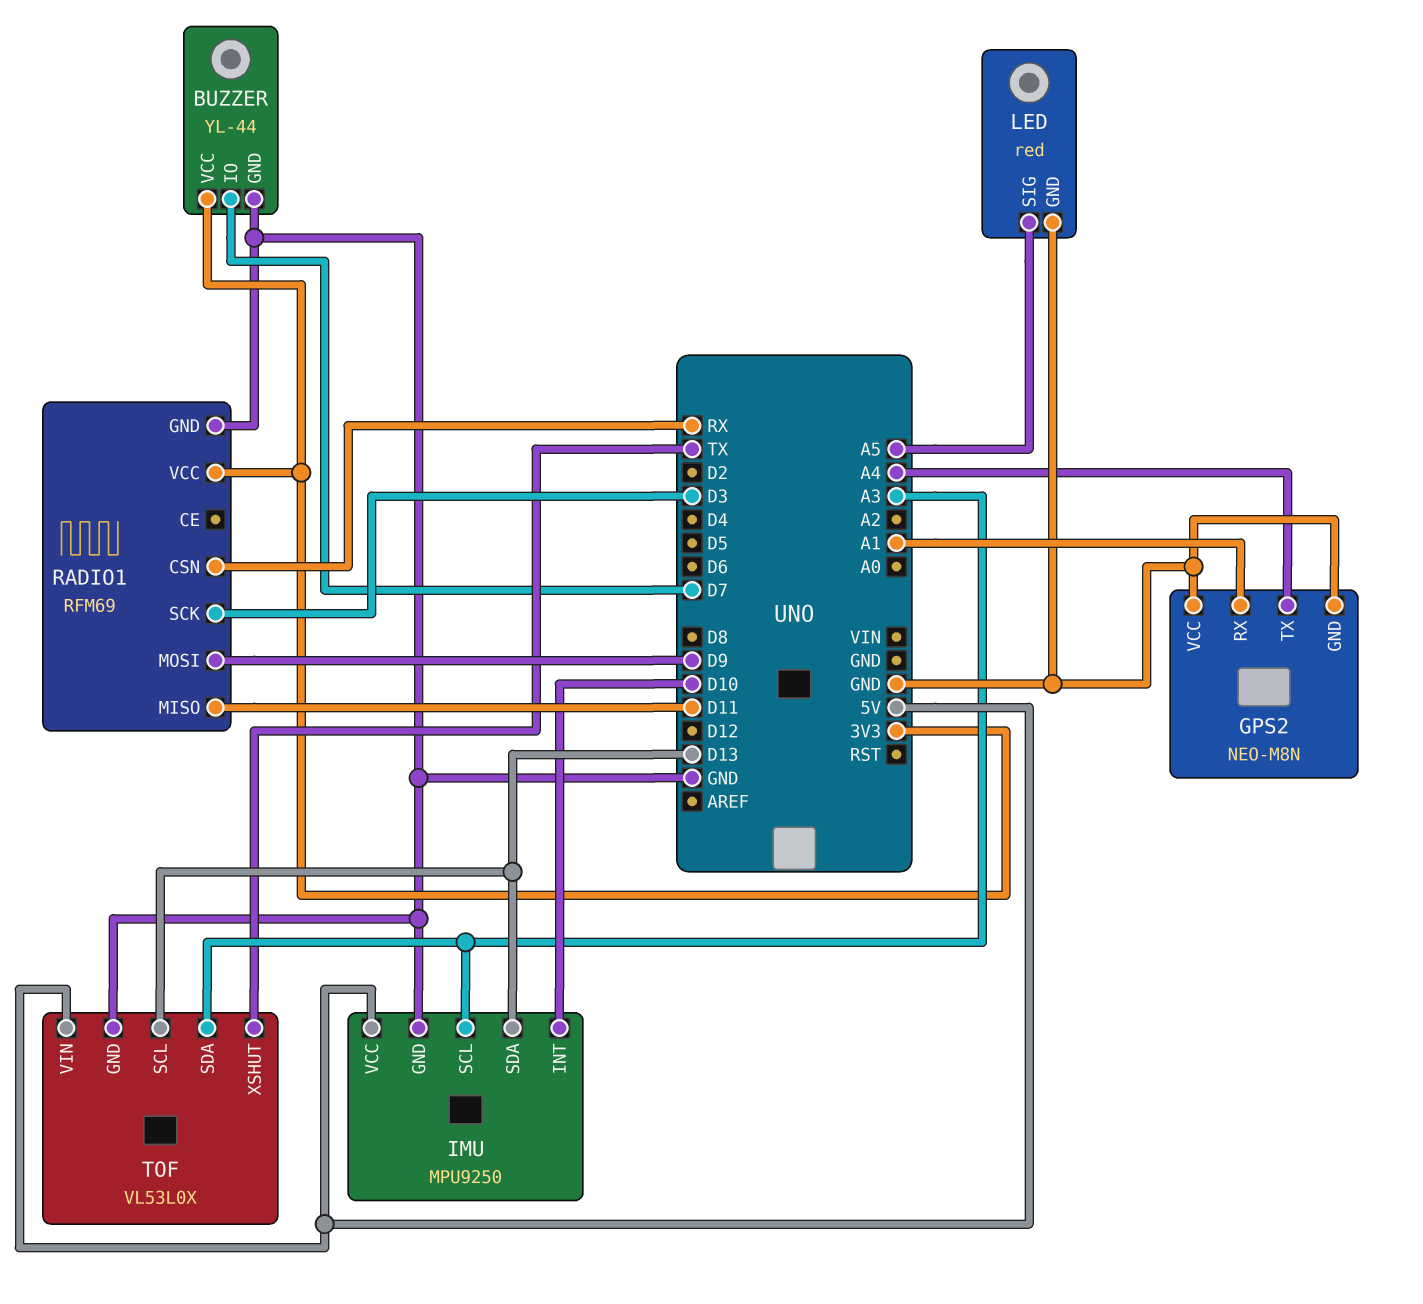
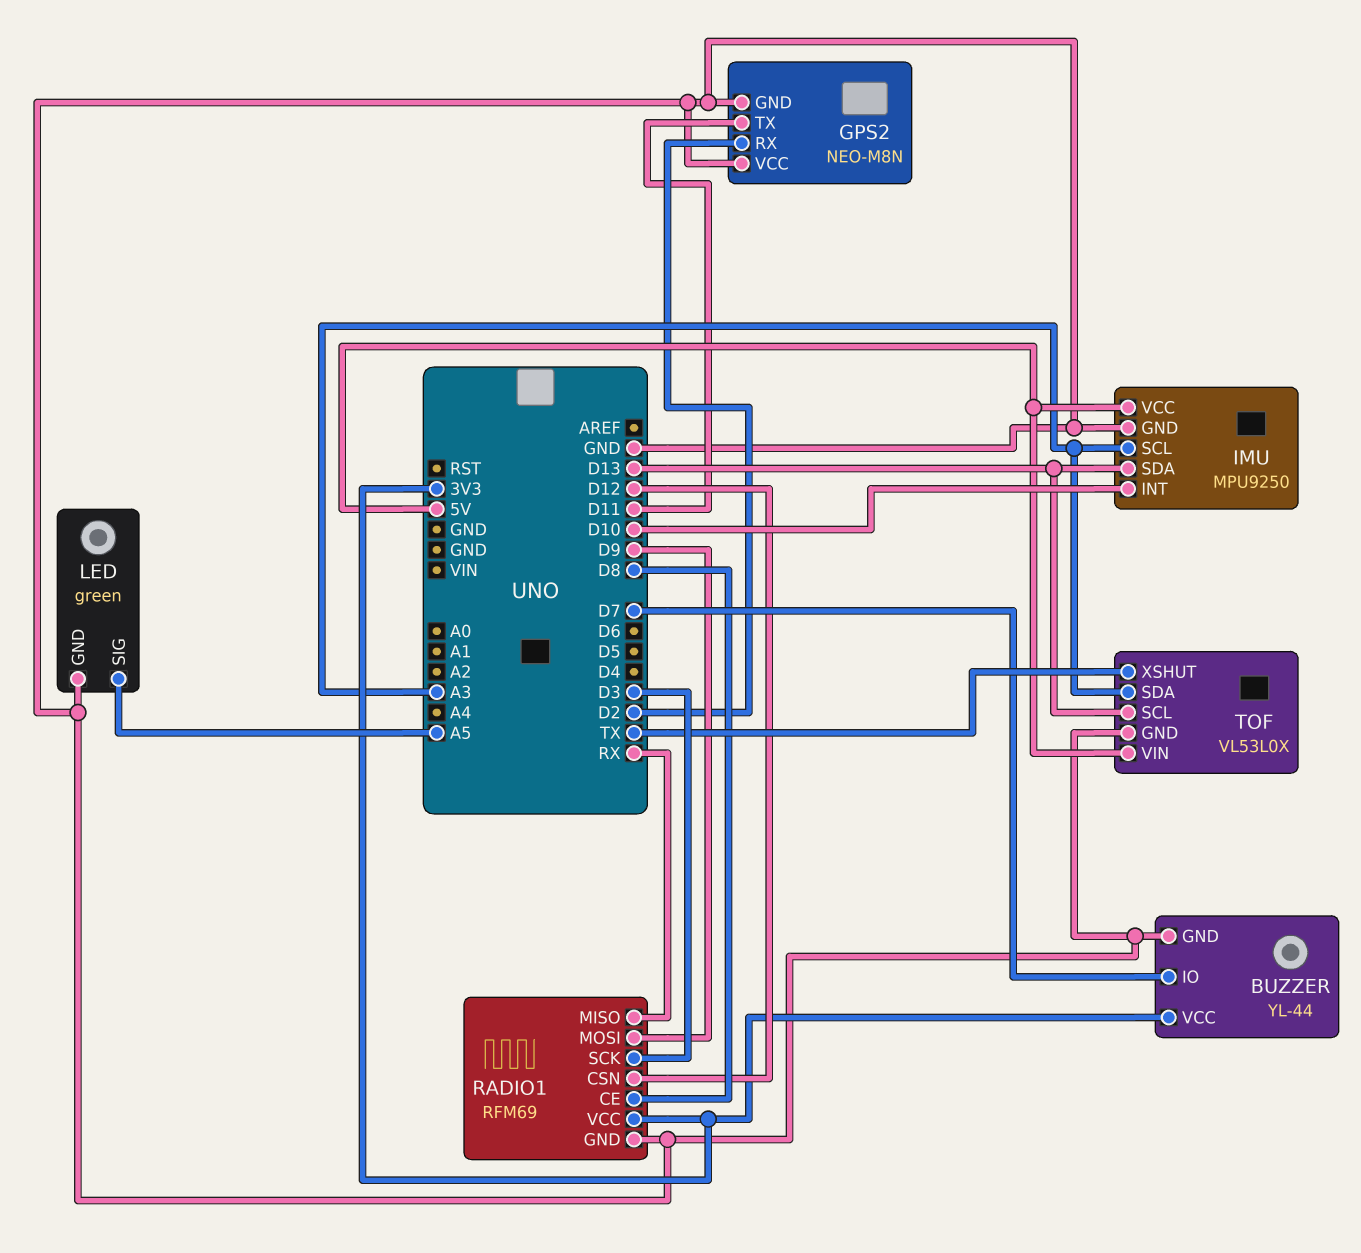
GPS2 pin RX: A1 -> D2
GPS2 pin TX: A4 -> D11
LED: red -> green
RADIO1 pin CE: none -> D8
RADIO1 pin CSN: RX -> D12
RADIO1 pin MISO: D11 -> RX

